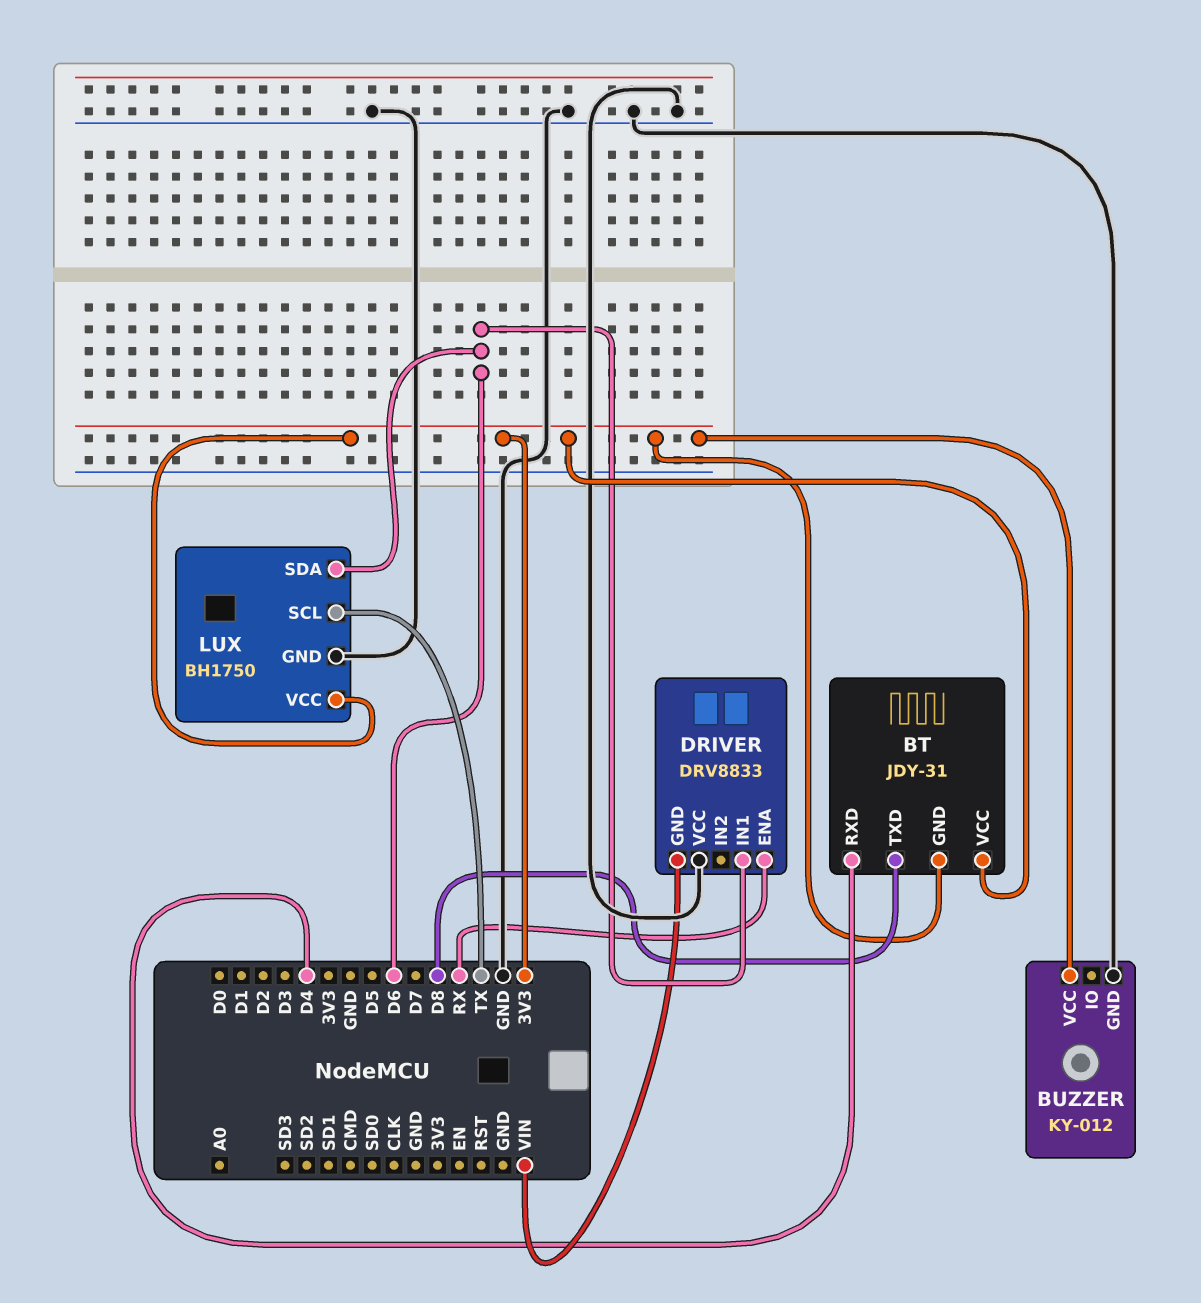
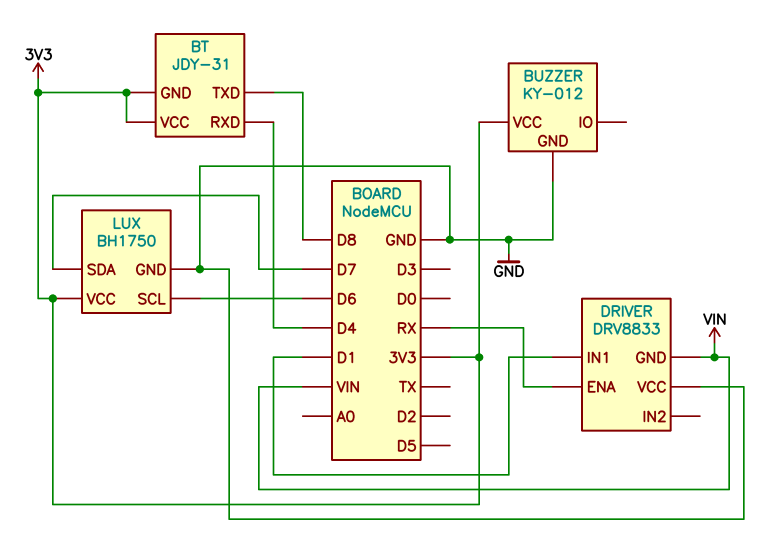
DRIVER pin IN1: D6 -> D1
LUX pin SCL: TX -> D6
LUX pin SDA: D6 -> D7

